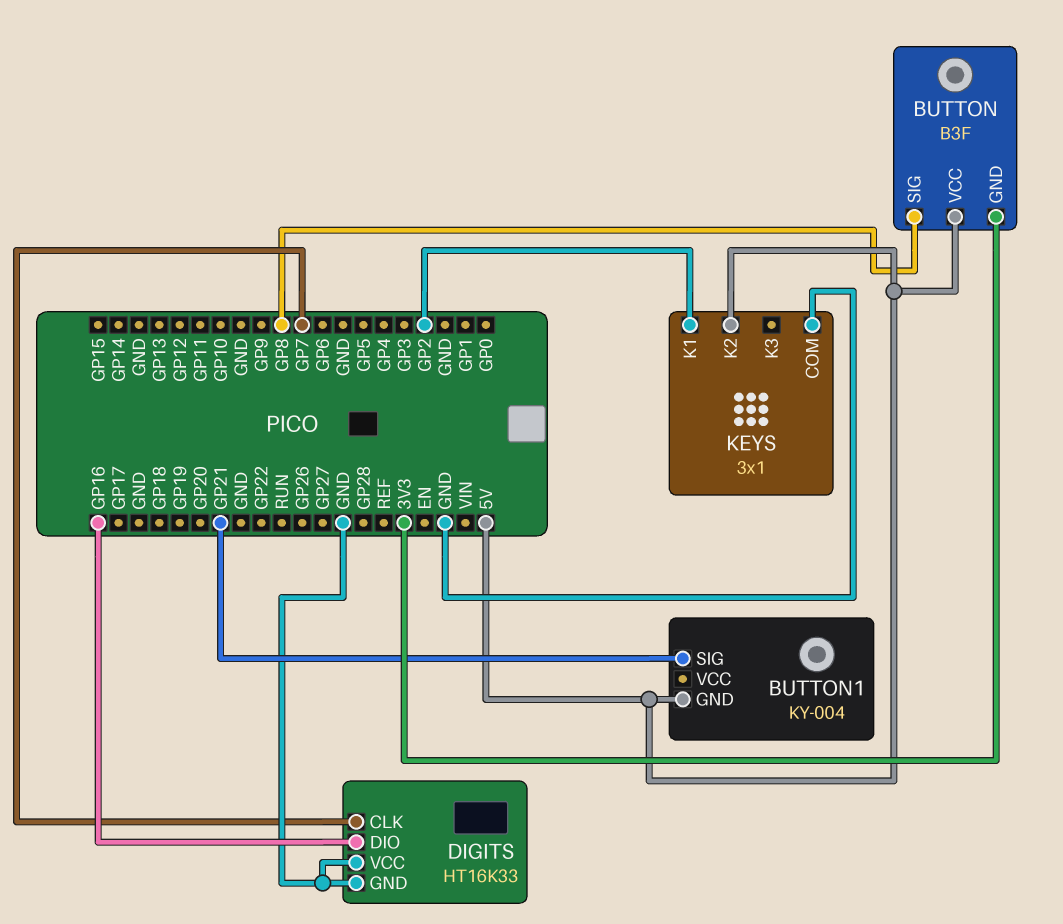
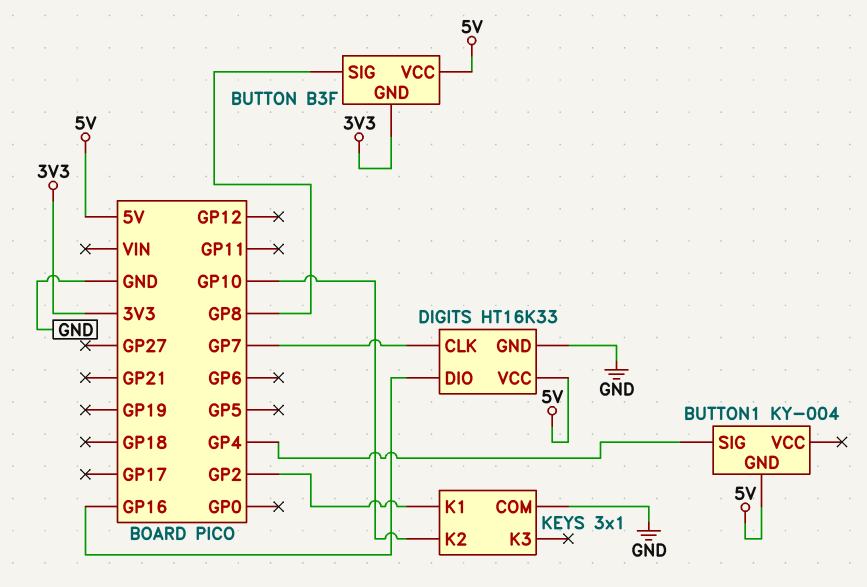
BUTTON1 pin SIG: GP21 -> GP4
DIGITS pin VCC: GND -> 5V
KEYS pin K2: 5V -> GP10

